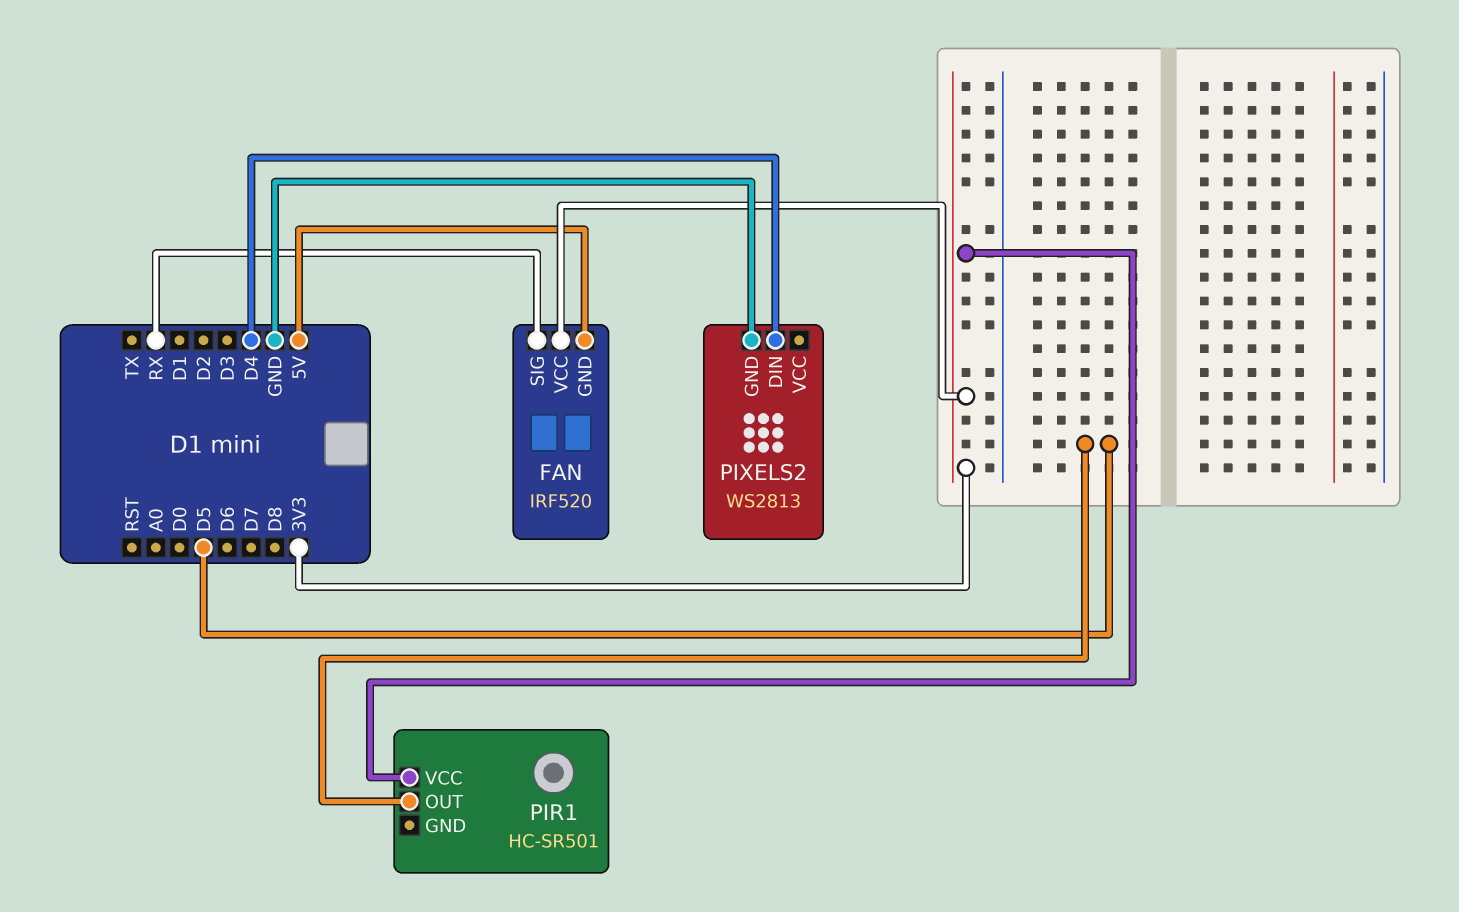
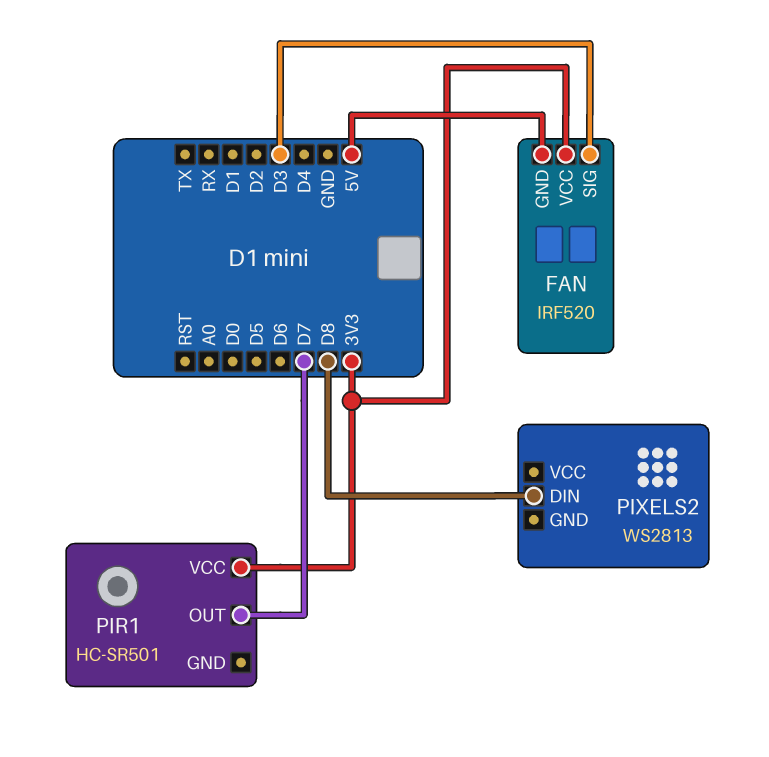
FAN pin SIG: RX -> D3
PIR1 pin OUT: D5 -> D7
PIXELS2 pin DIN: D4 -> D8
PIXELS2 pin GND: GND -> none

